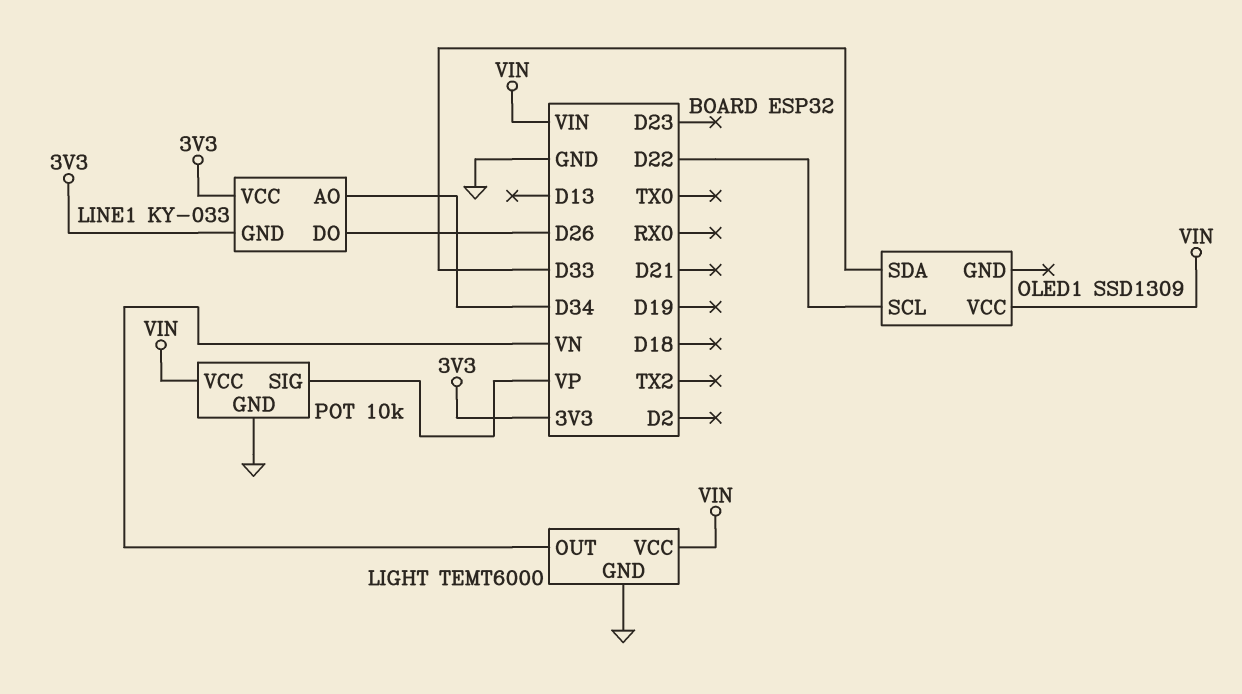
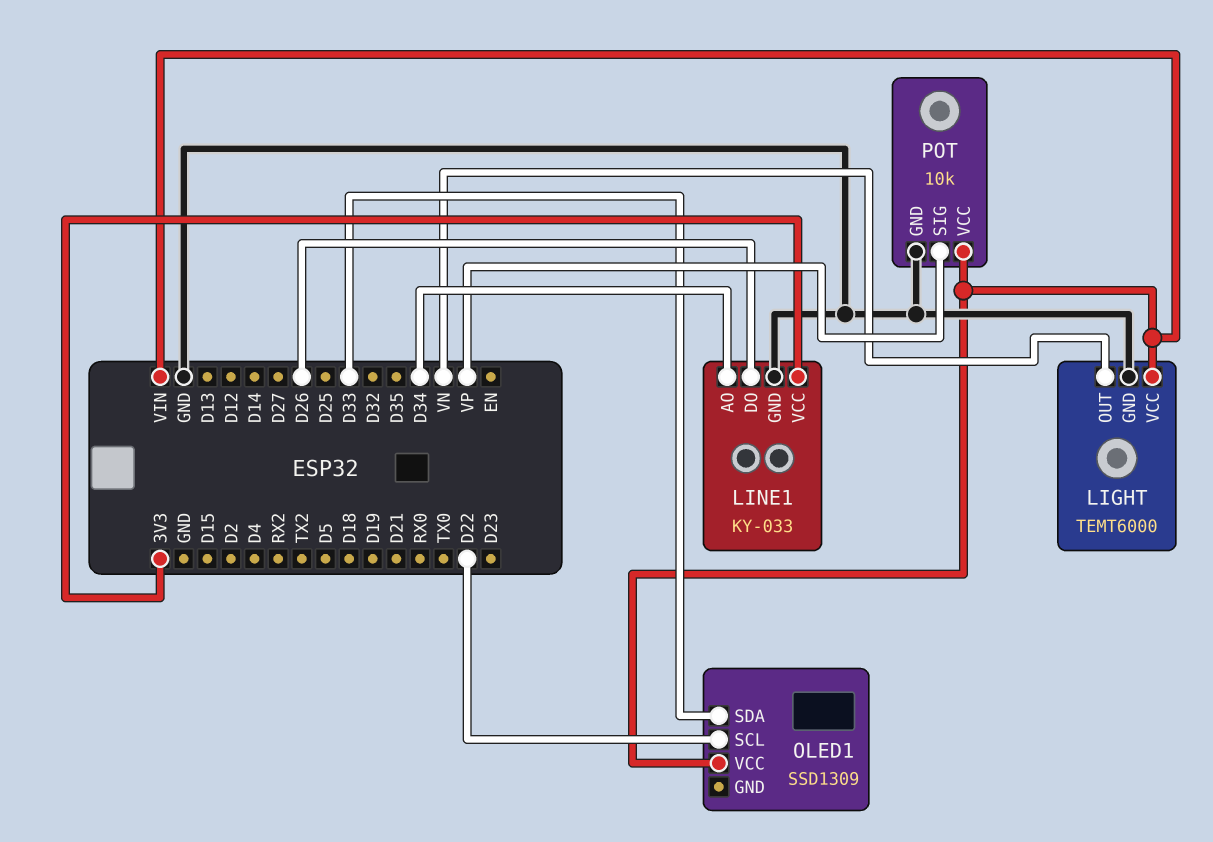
LINE1 pin GND: 3V3 -> GND

